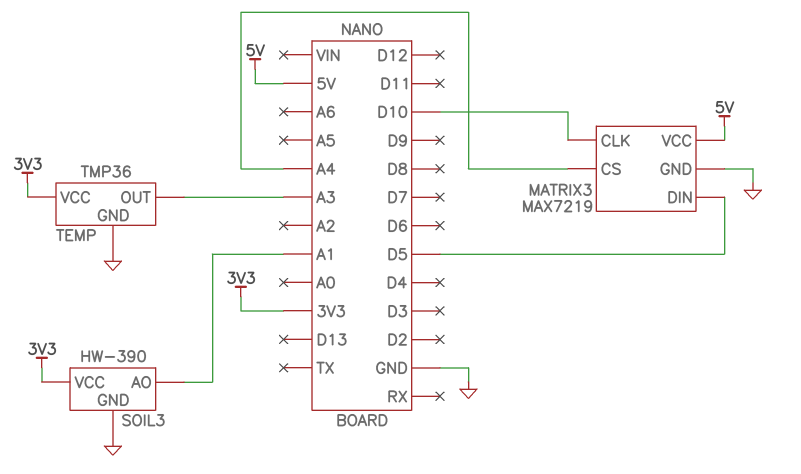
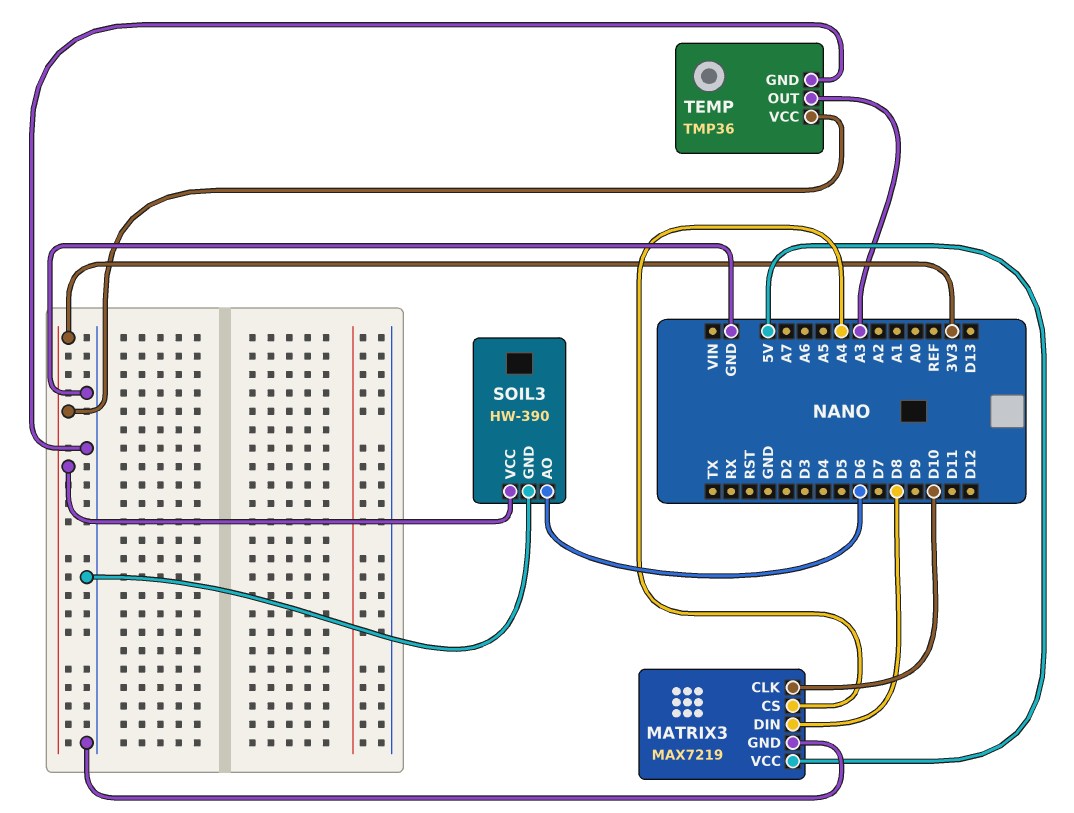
MATRIX3 pin DIN: D5 -> D8
SOIL3 pin AO: A1 -> D6

